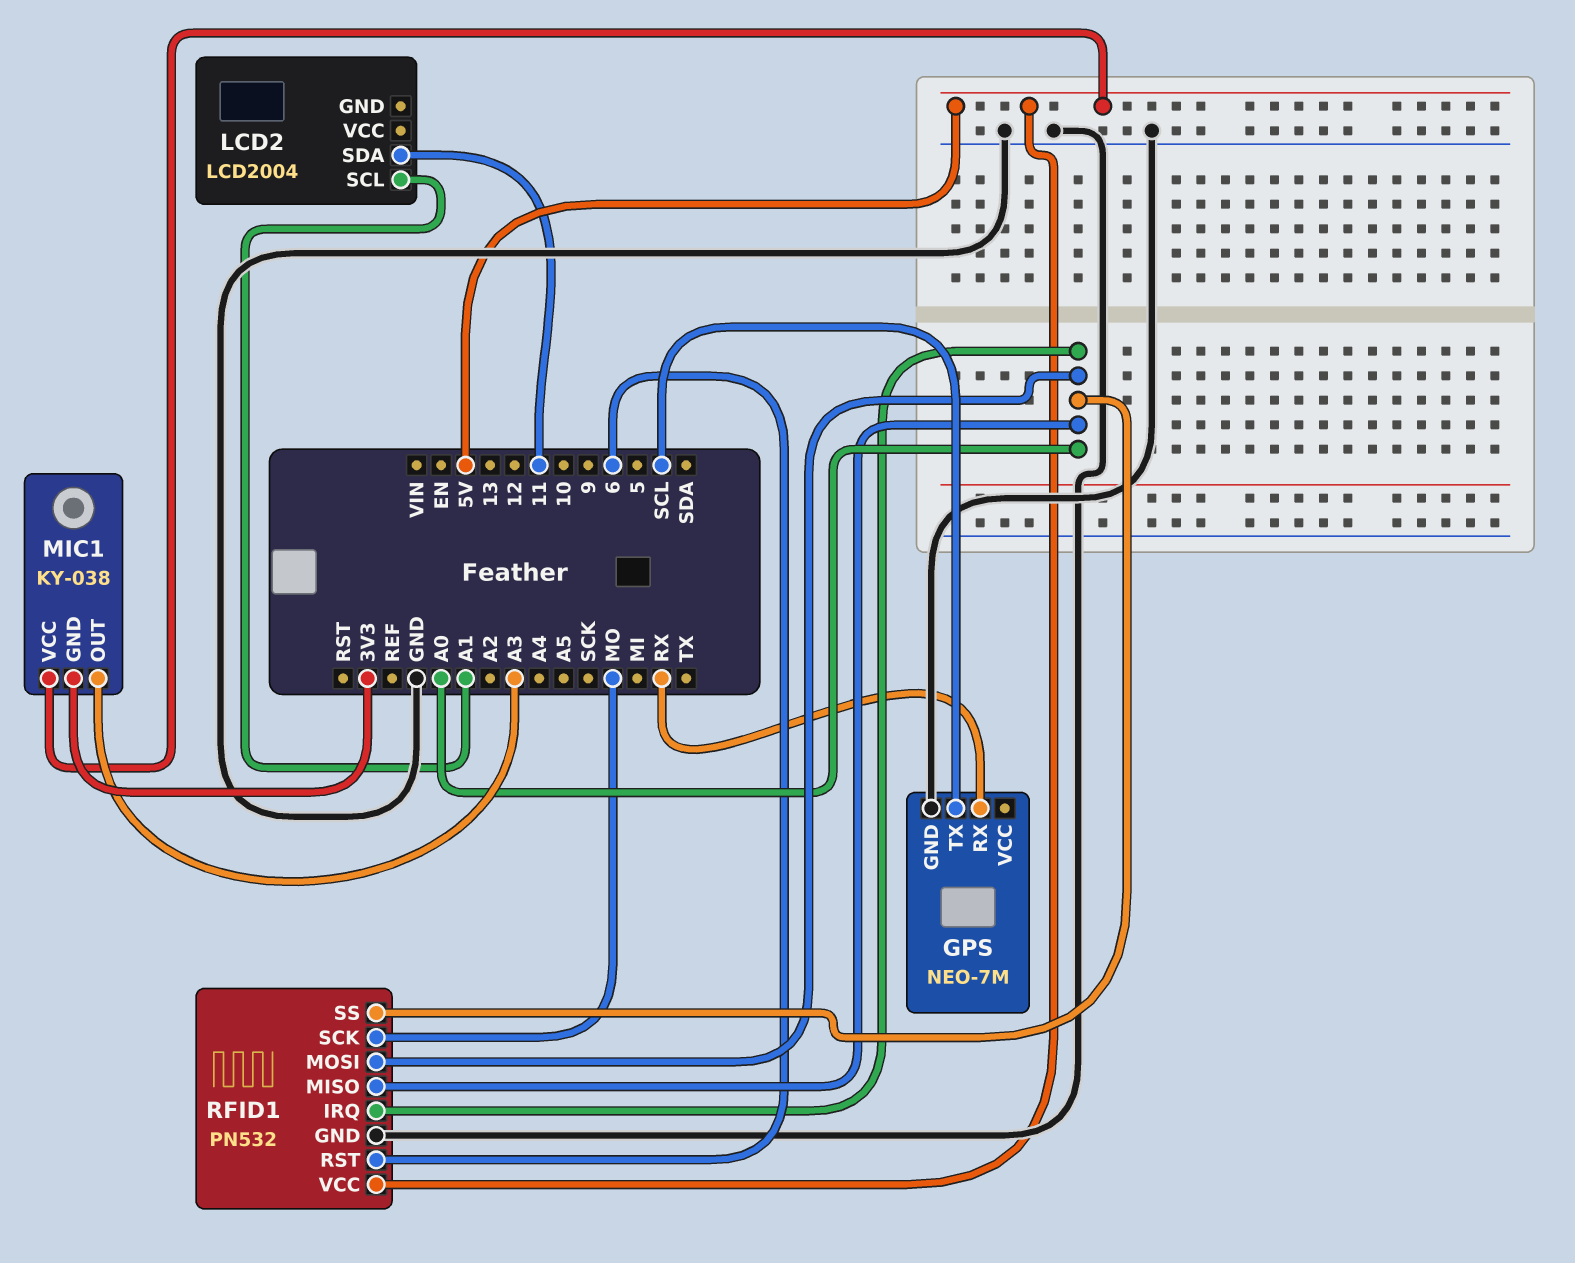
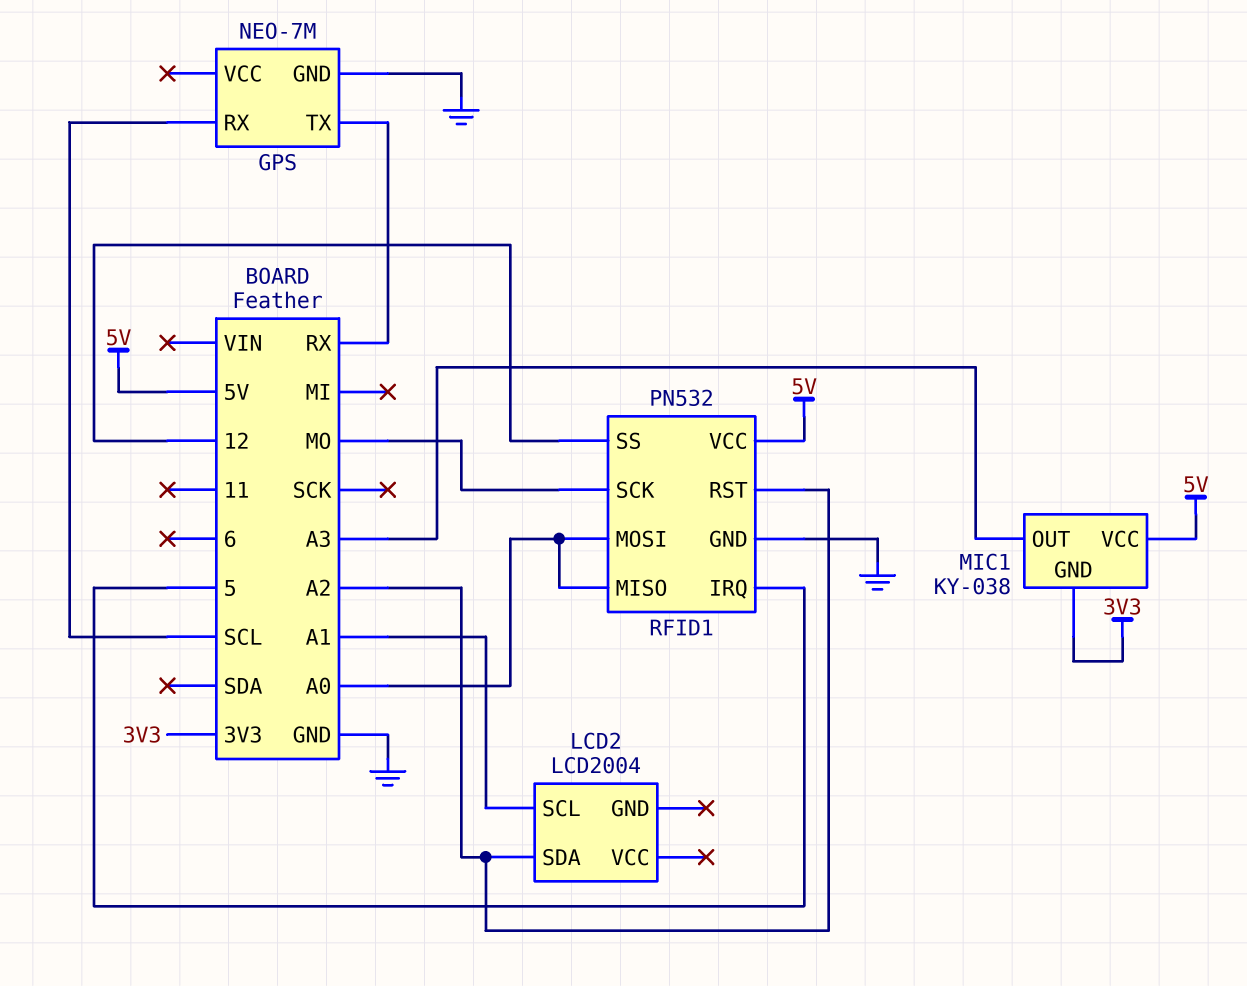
GPS pin RX: RX -> SCL
GPS pin TX: SCL -> RX
LCD2 pin SDA: 11 -> A2
RFID1 pin IRQ: A0 -> 5
RFID1 pin RST: 6 -> A2
RFID1 pin SS: A0 -> 12

